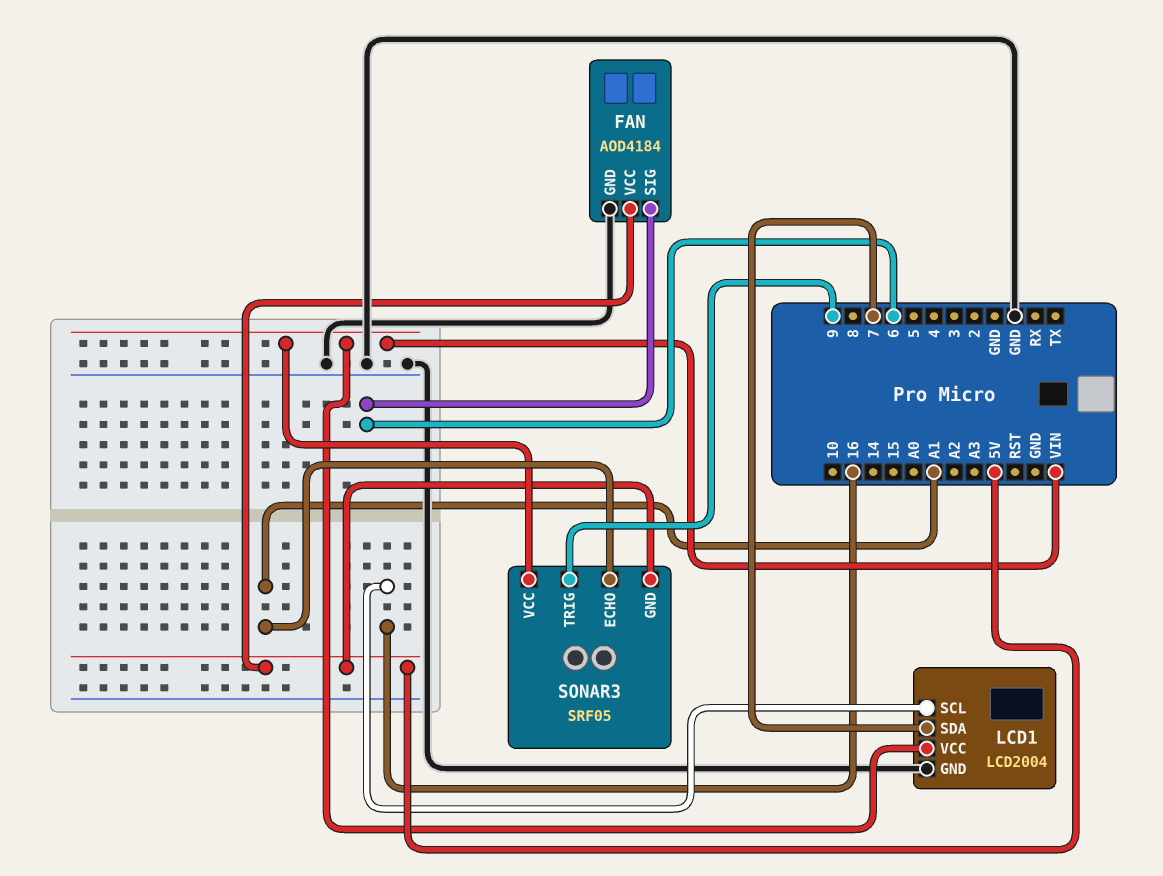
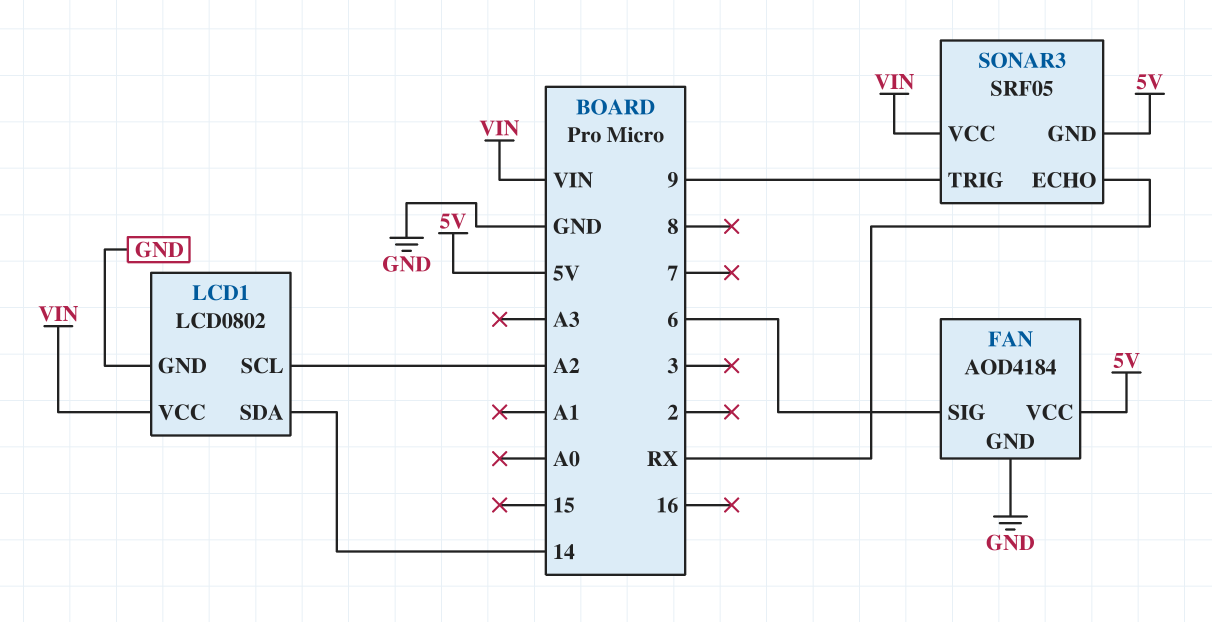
LCD1: LCD2004 -> LCD0802
LCD1 pin SCL: 16 -> A2
LCD1 pin SDA: 7 -> 14
SONAR3 pin ECHO: A1 -> RX

